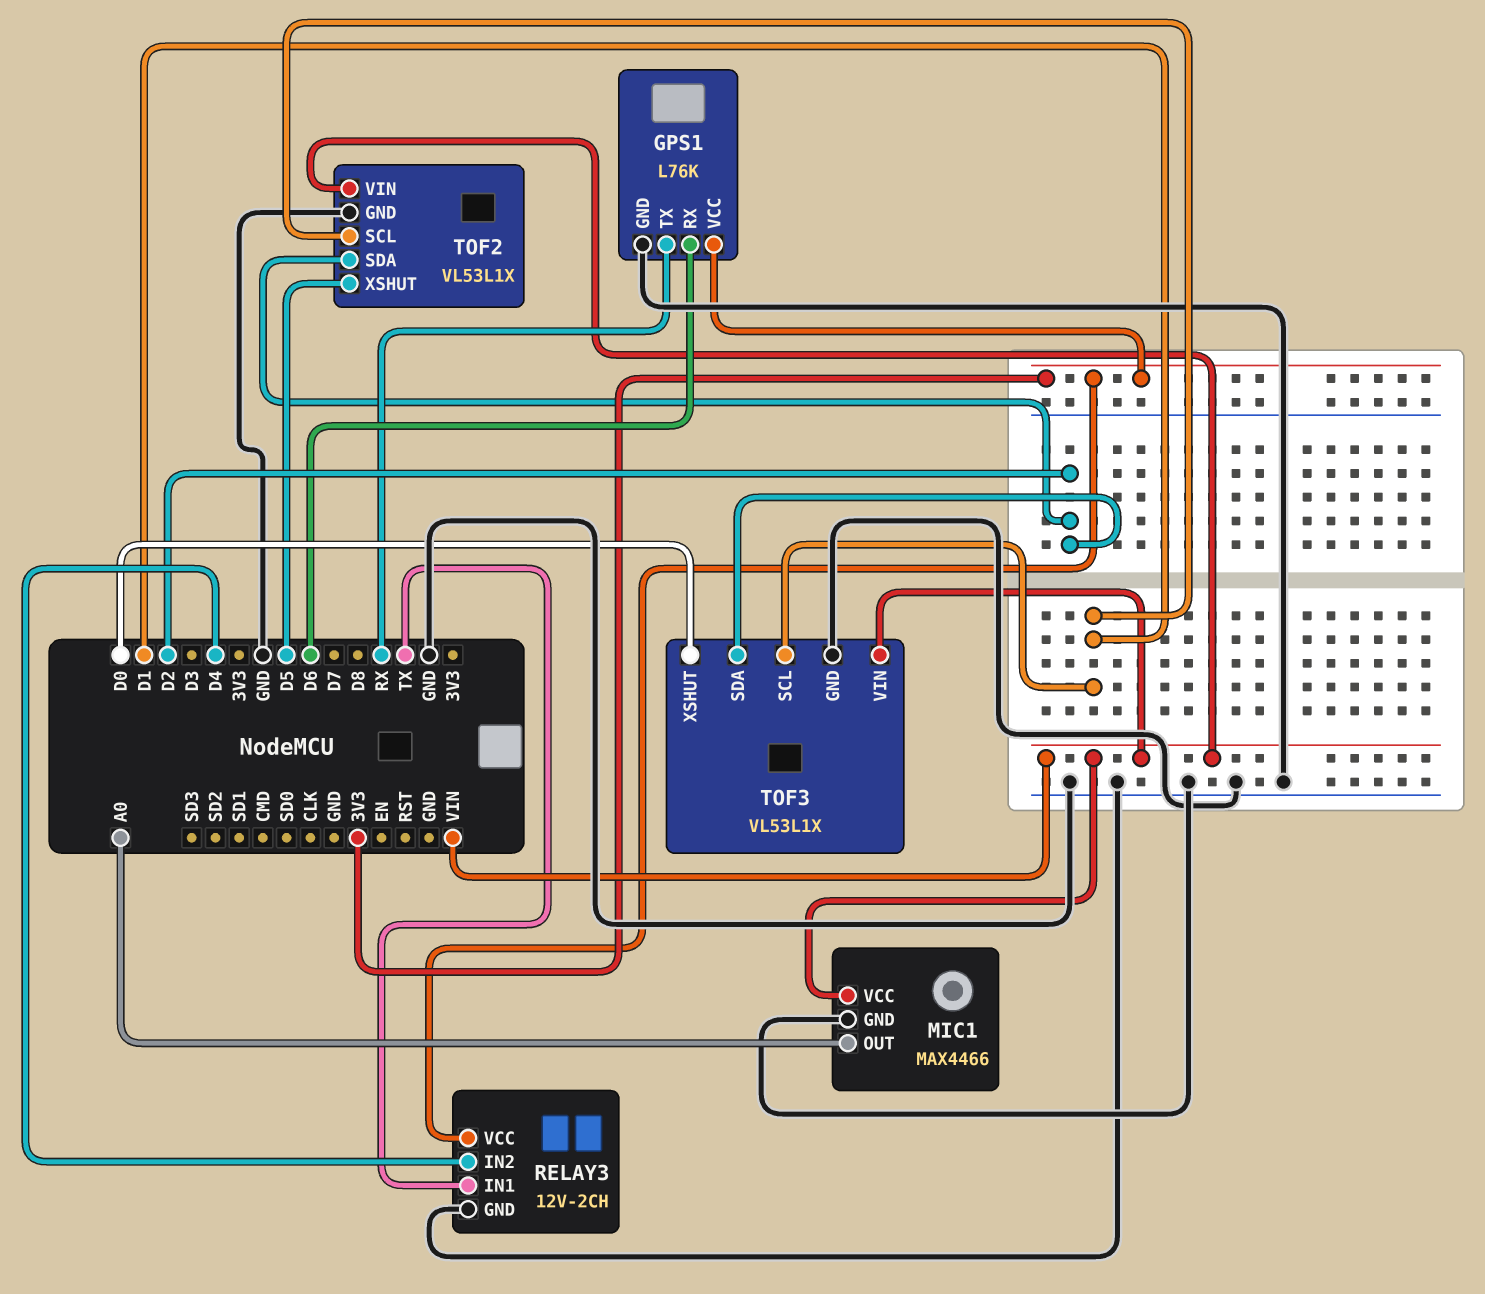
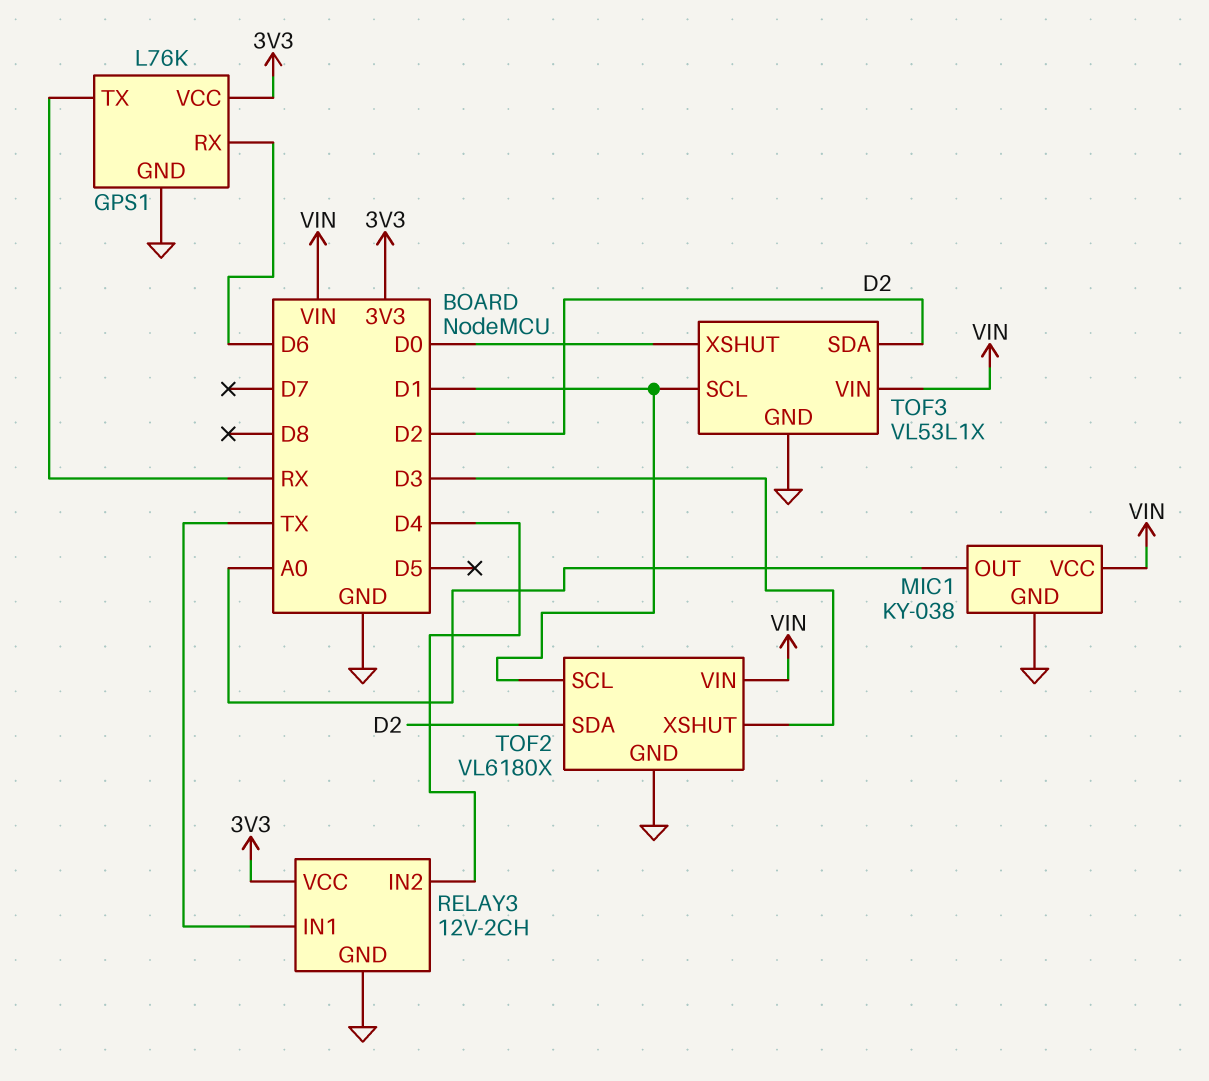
MIC1: MAX4466 -> KY-038
TOF2: VL53L1X -> VL6180X
TOF2 pin XSHUT: D5 -> D3

